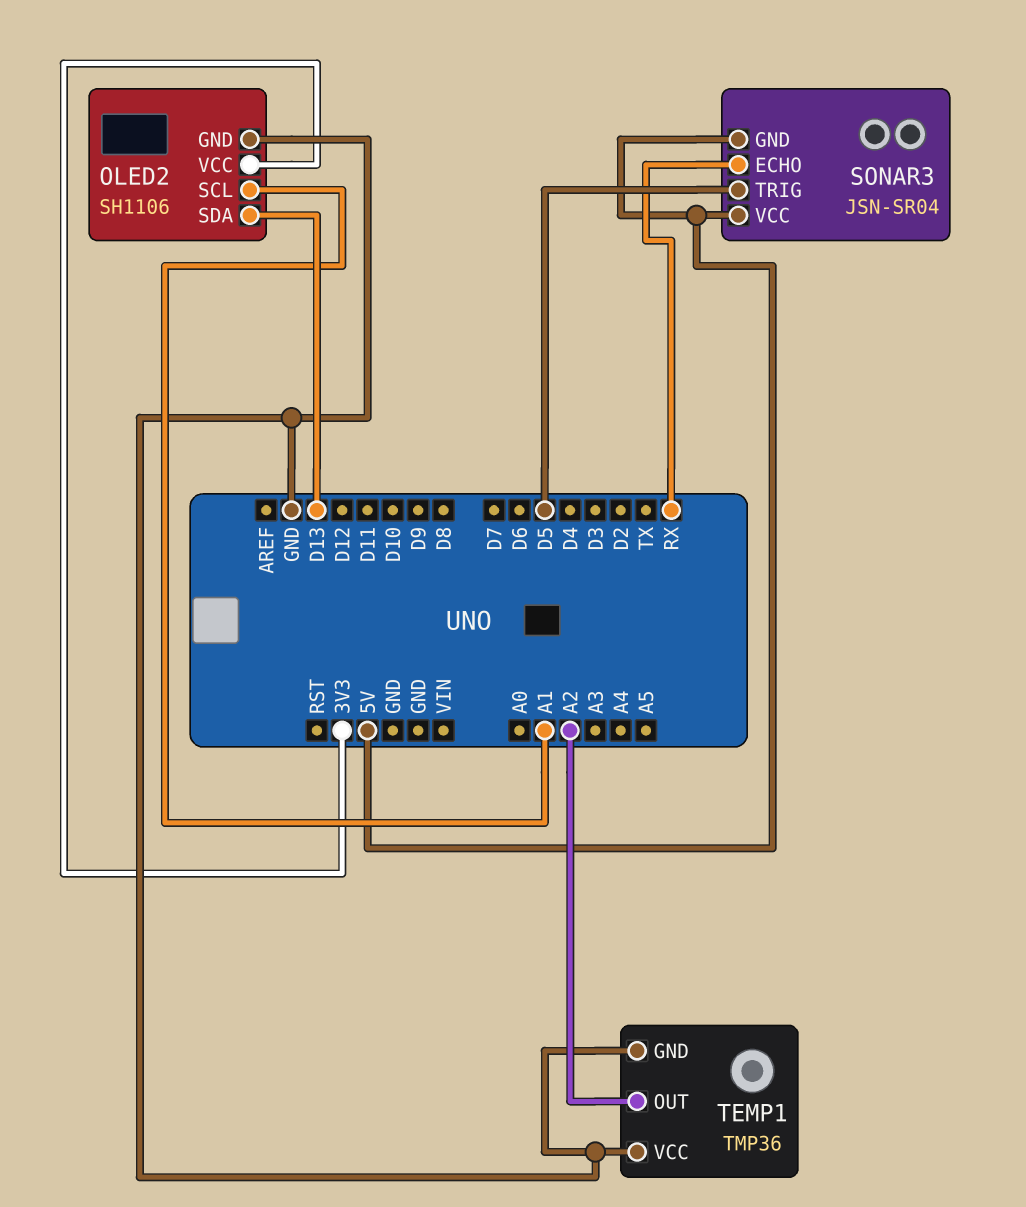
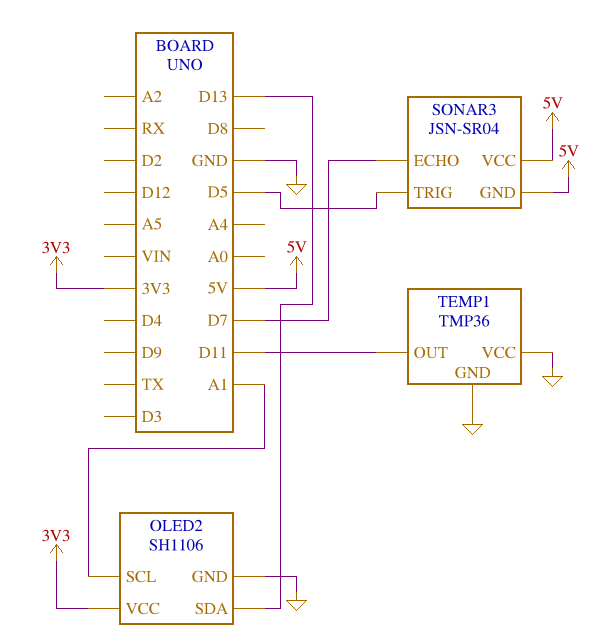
SONAR3 pin ECHO: RX -> D7
TEMP1 pin OUT: A2 -> D11

